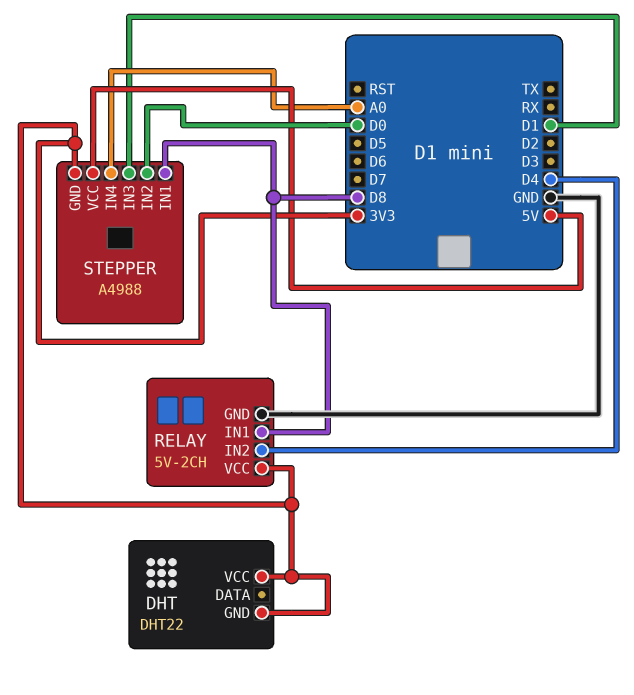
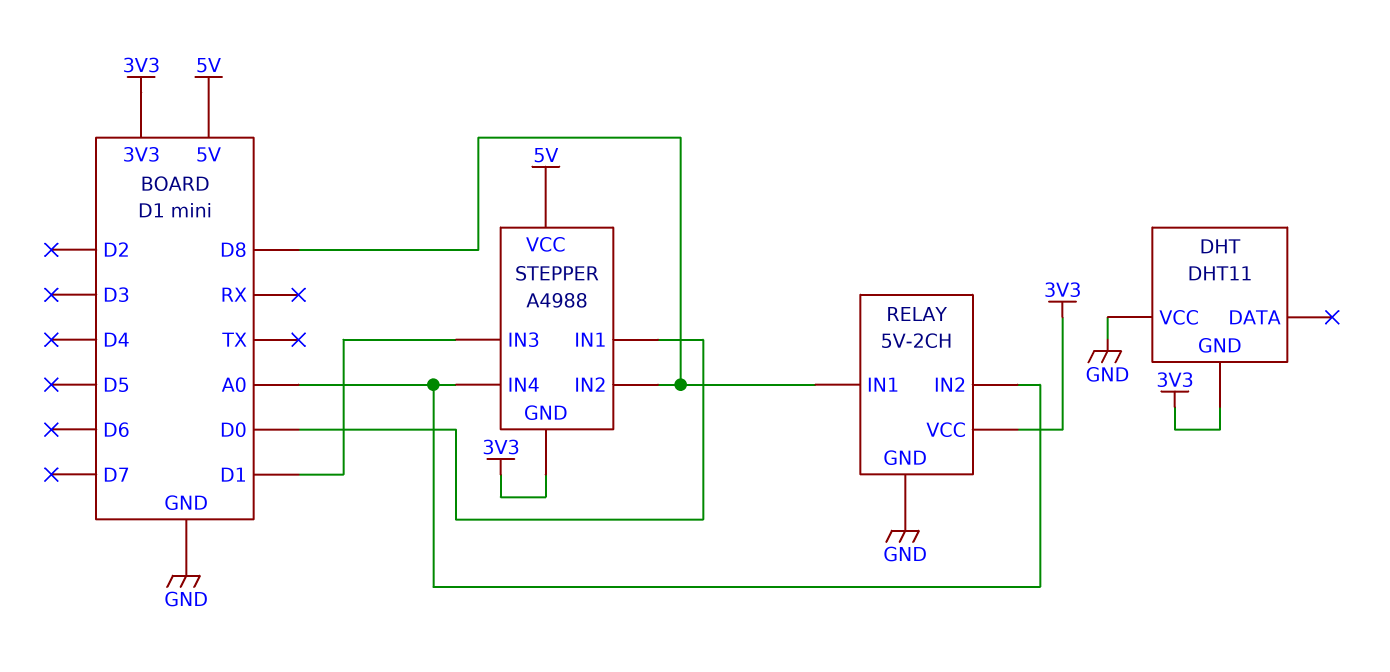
DHT: DHT22 -> DHT11
DHT pin VCC: 3V3 -> GND
RELAY pin IN2: D4 -> A0
STEPPER pin IN1: D8 -> D0
STEPPER pin IN2: D0 -> D8

